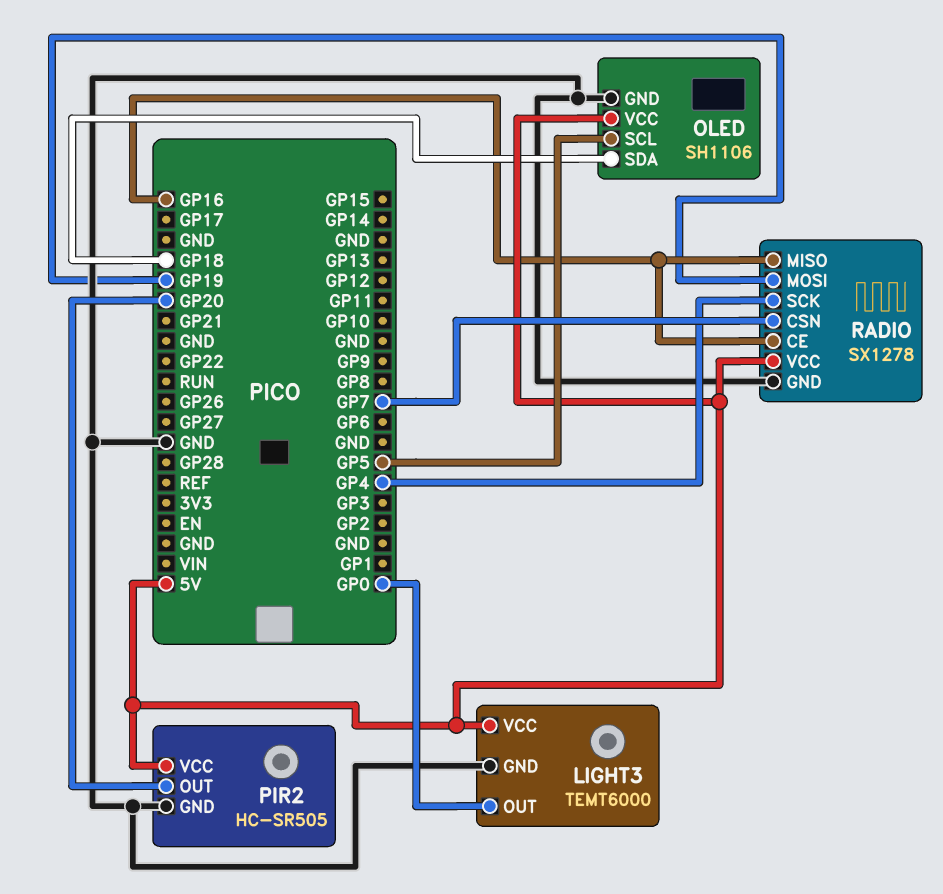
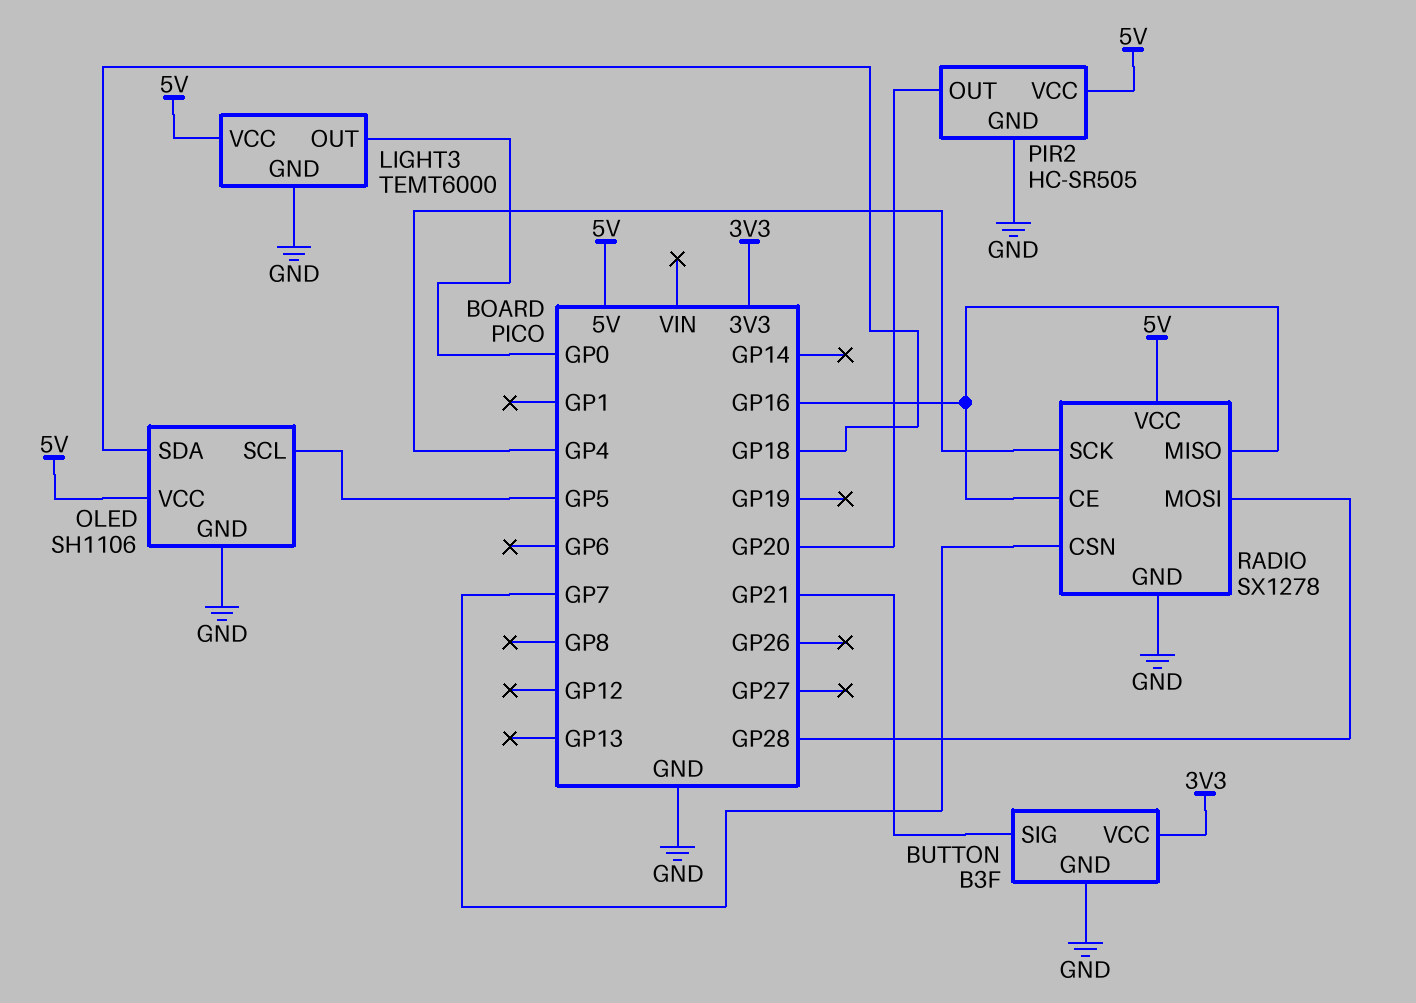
BUTTON: none -> B3F
BUTTON pin GND: none -> GND
BUTTON pin SIG: none -> GP21
BUTTON pin VCC: none -> 3V3
RADIO pin MOSI: GP19 -> GP28

